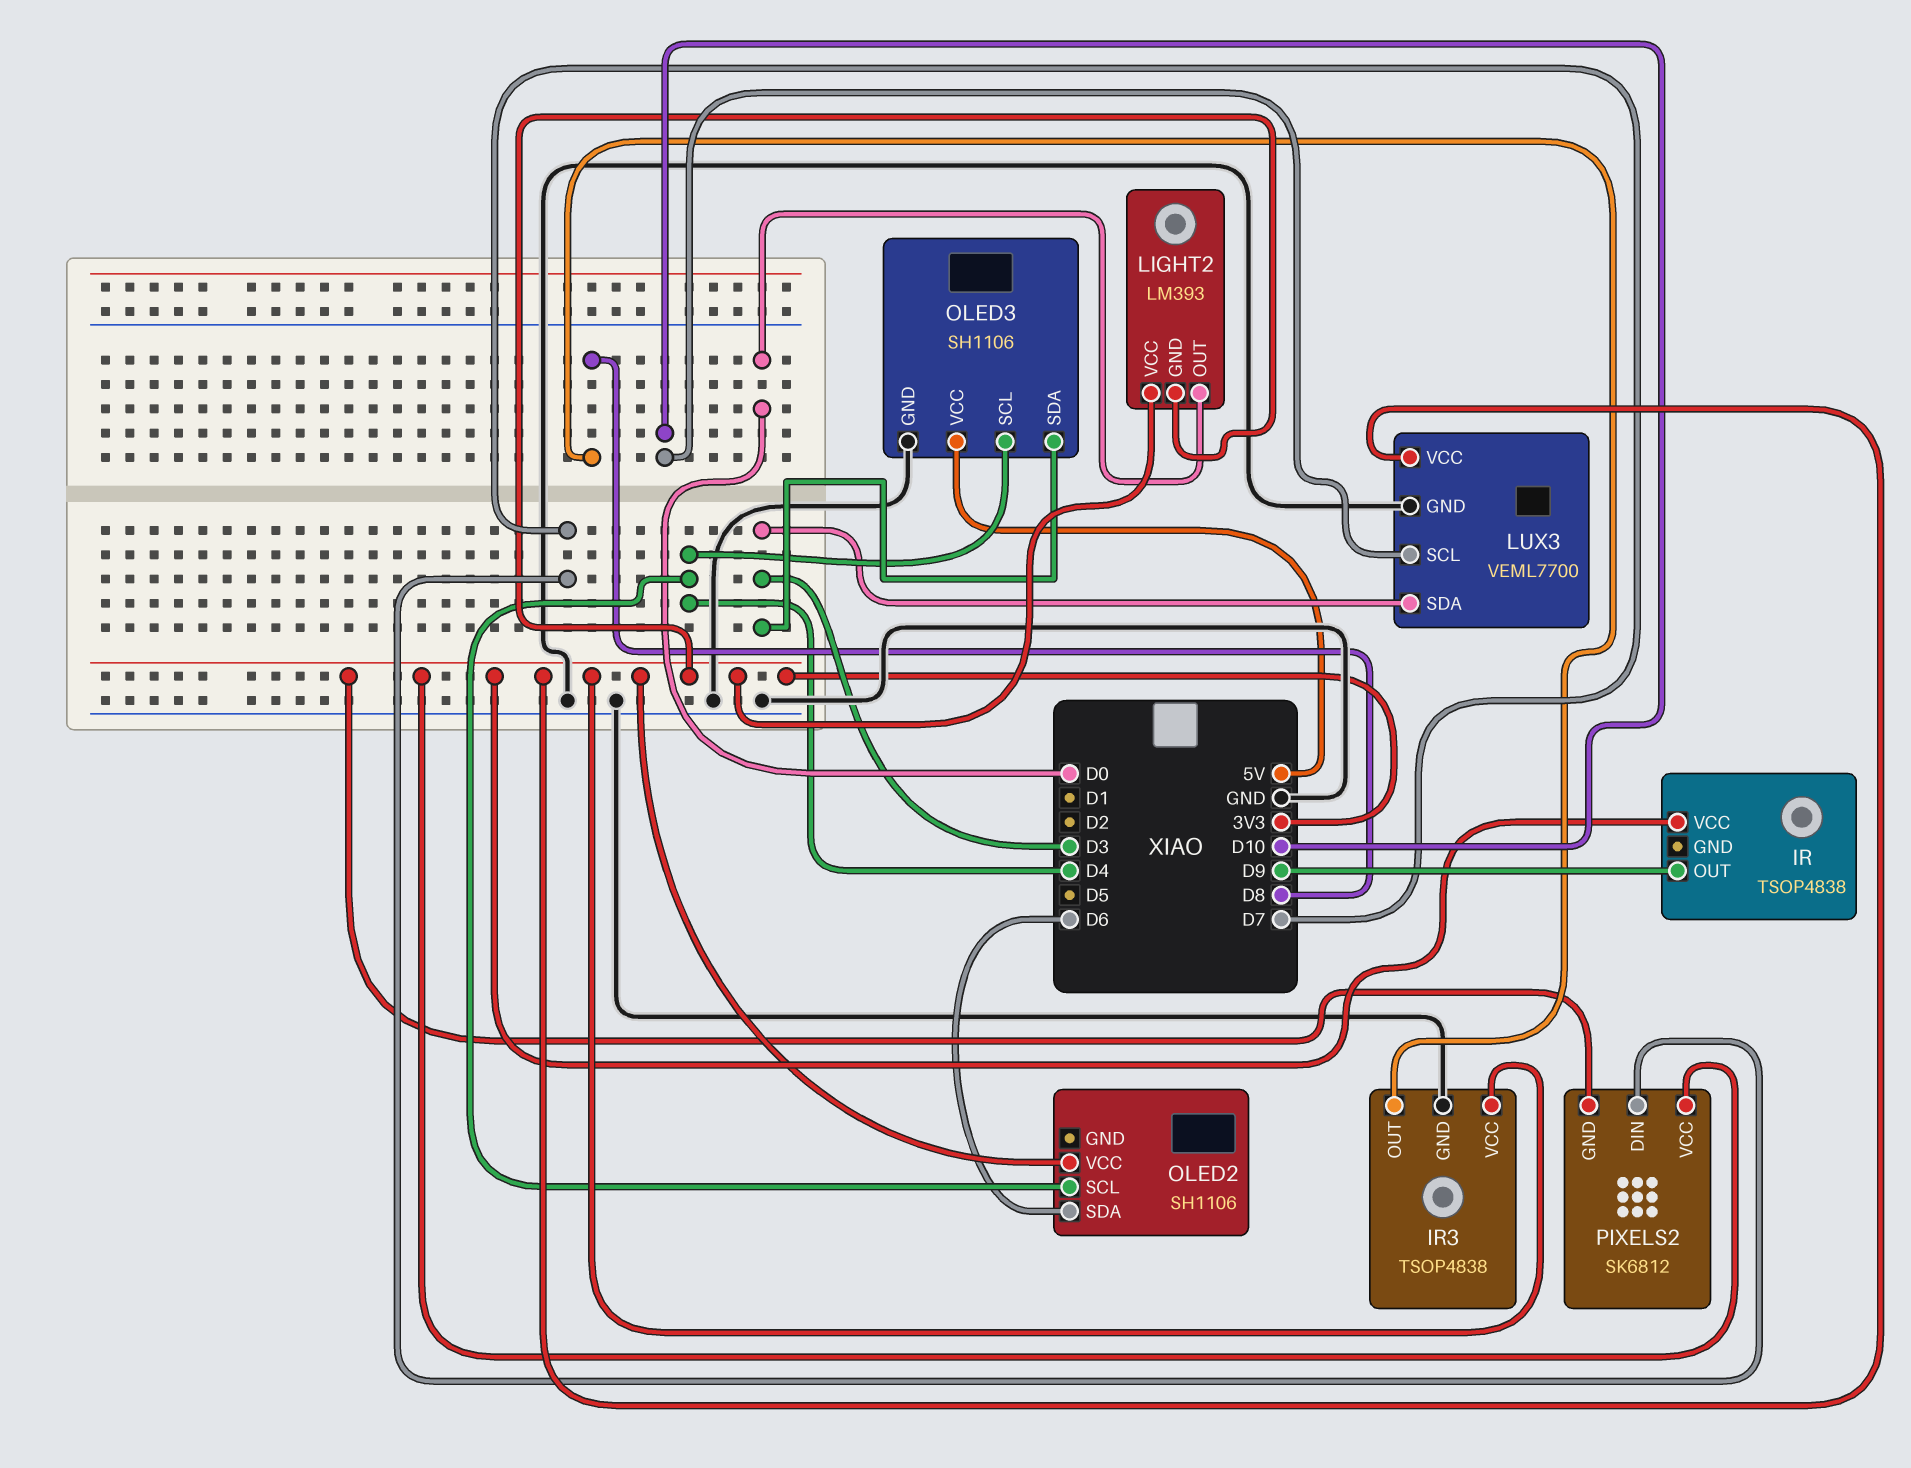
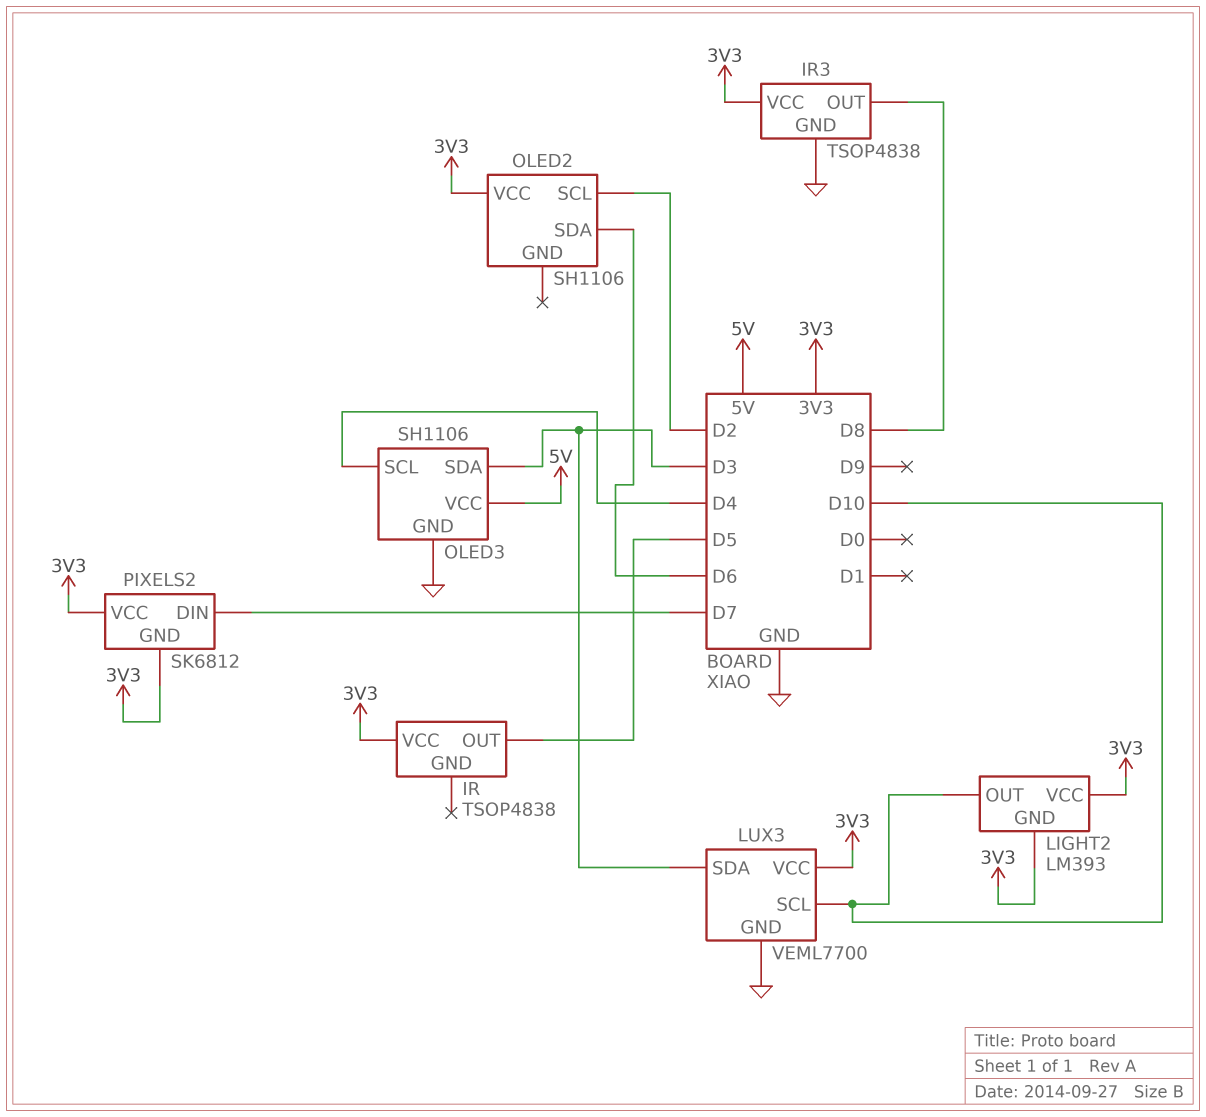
IR pin OUT: D9 -> D5
LIGHT2 pin OUT: D0 -> D10
OLED2 pin SCL: D4 -> D2

